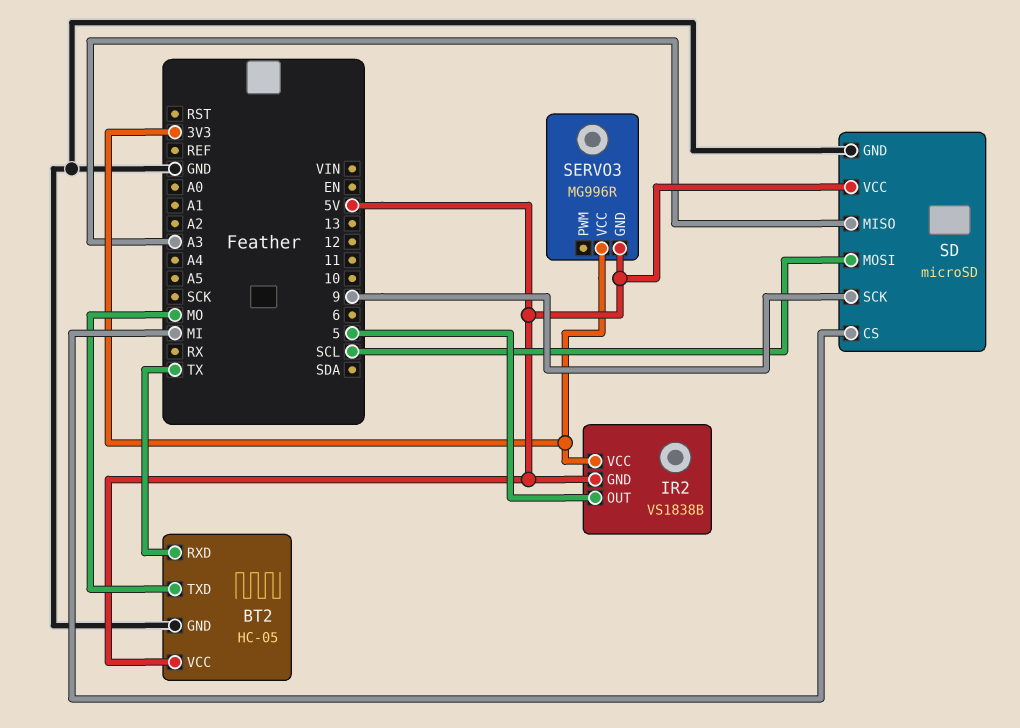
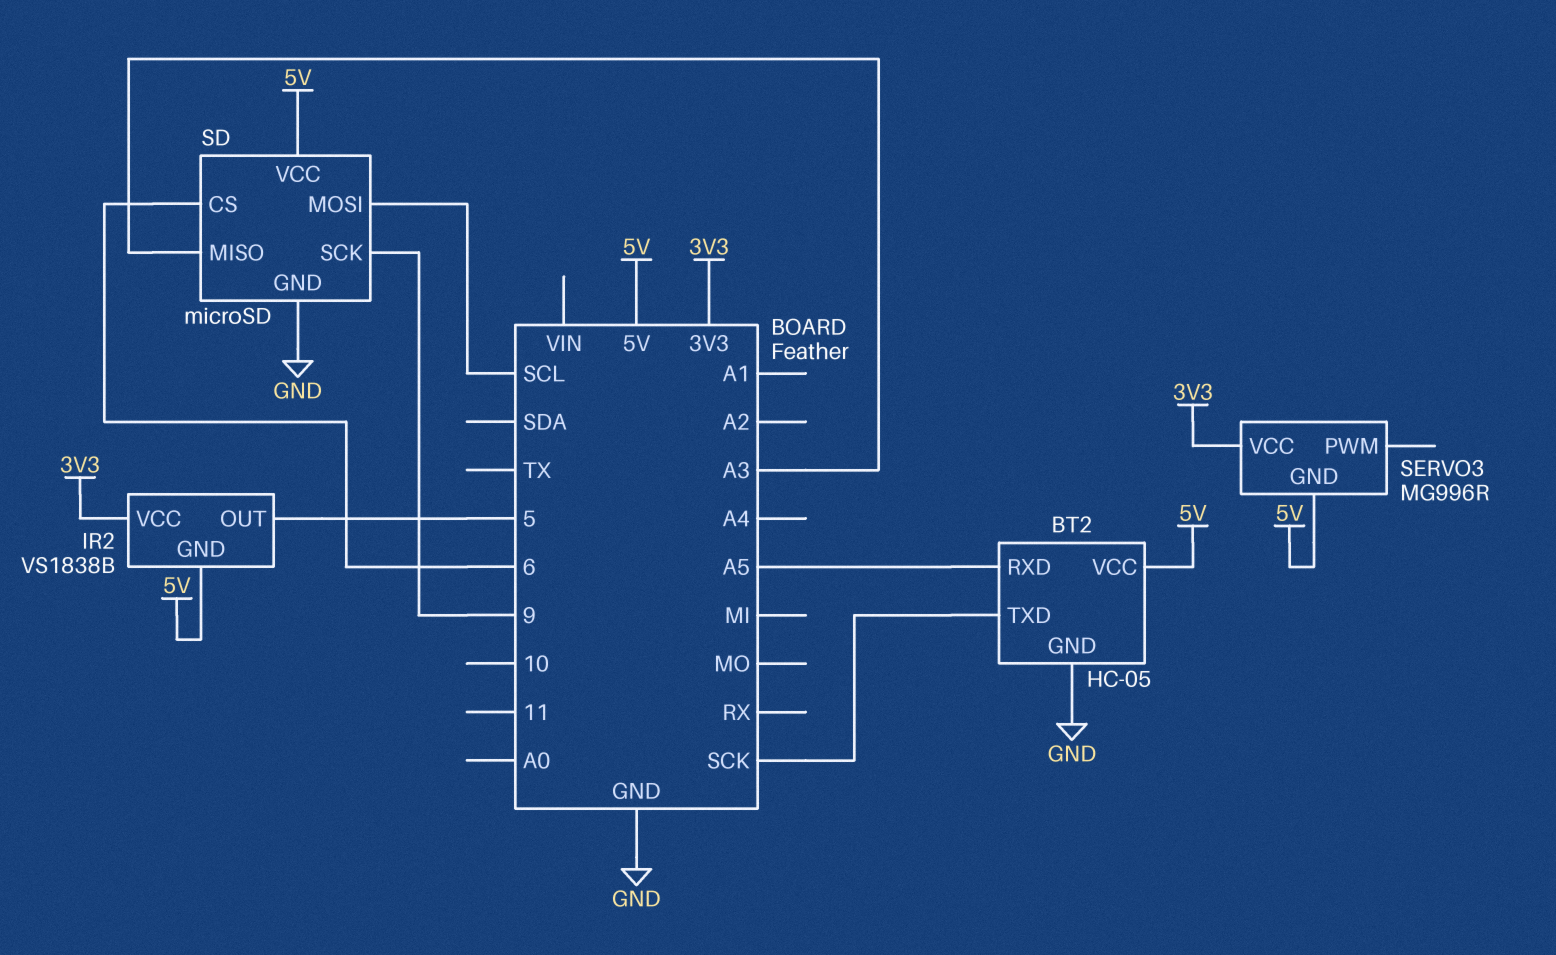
BT2 pin RXD: TX -> A5
BT2 pin TXD: MO -> SCK
SD pin CS: MI -> 6

